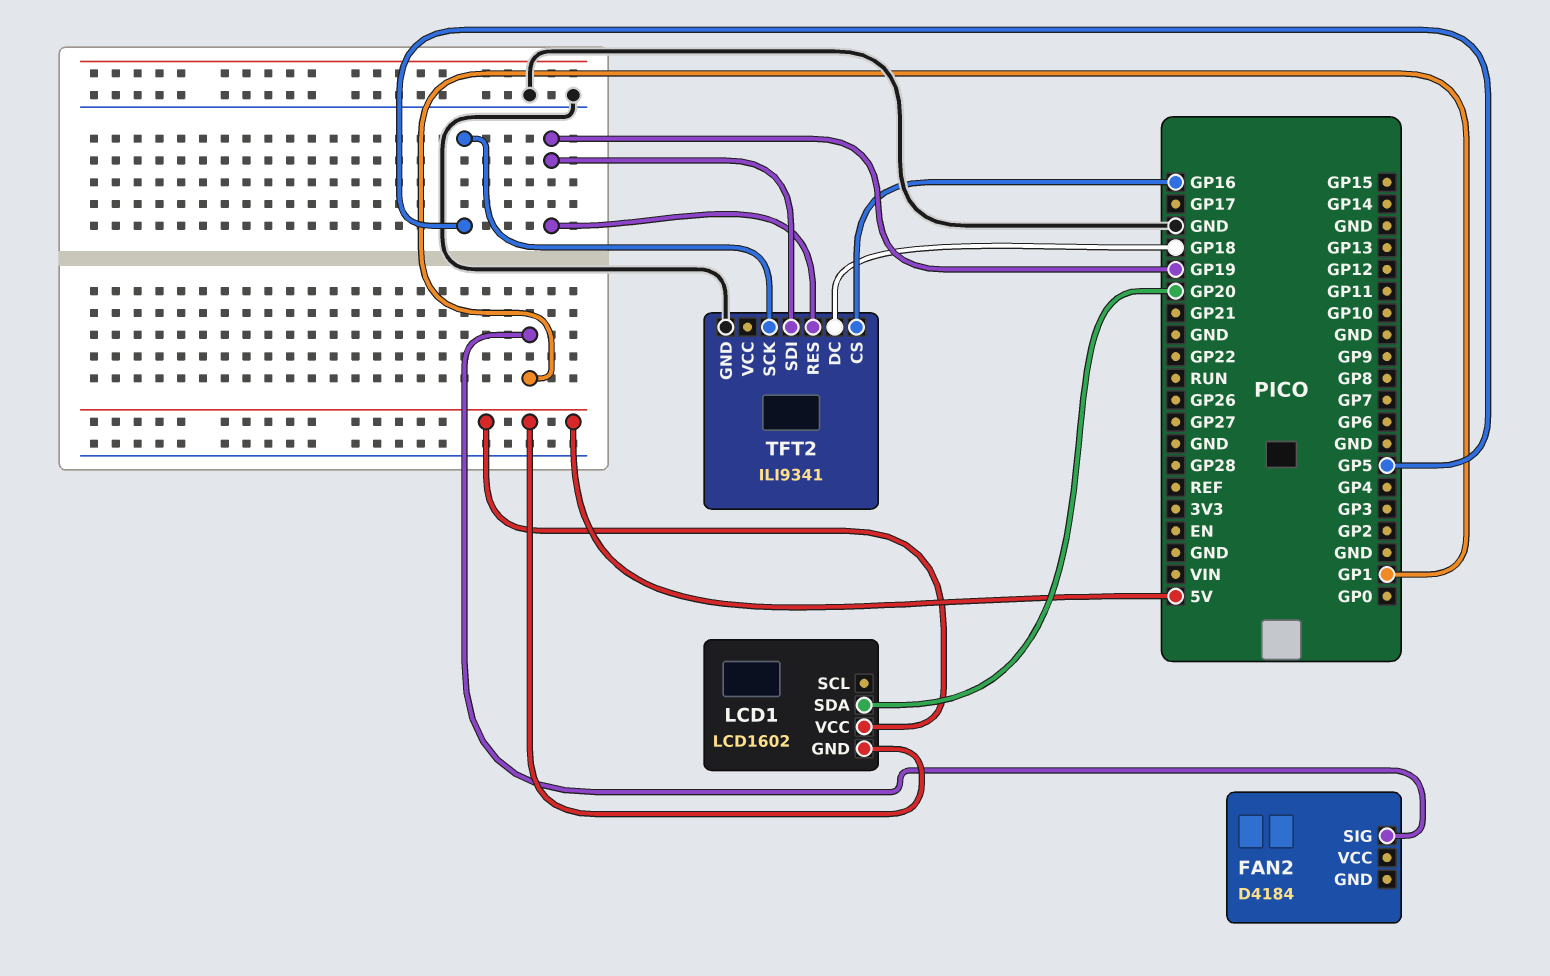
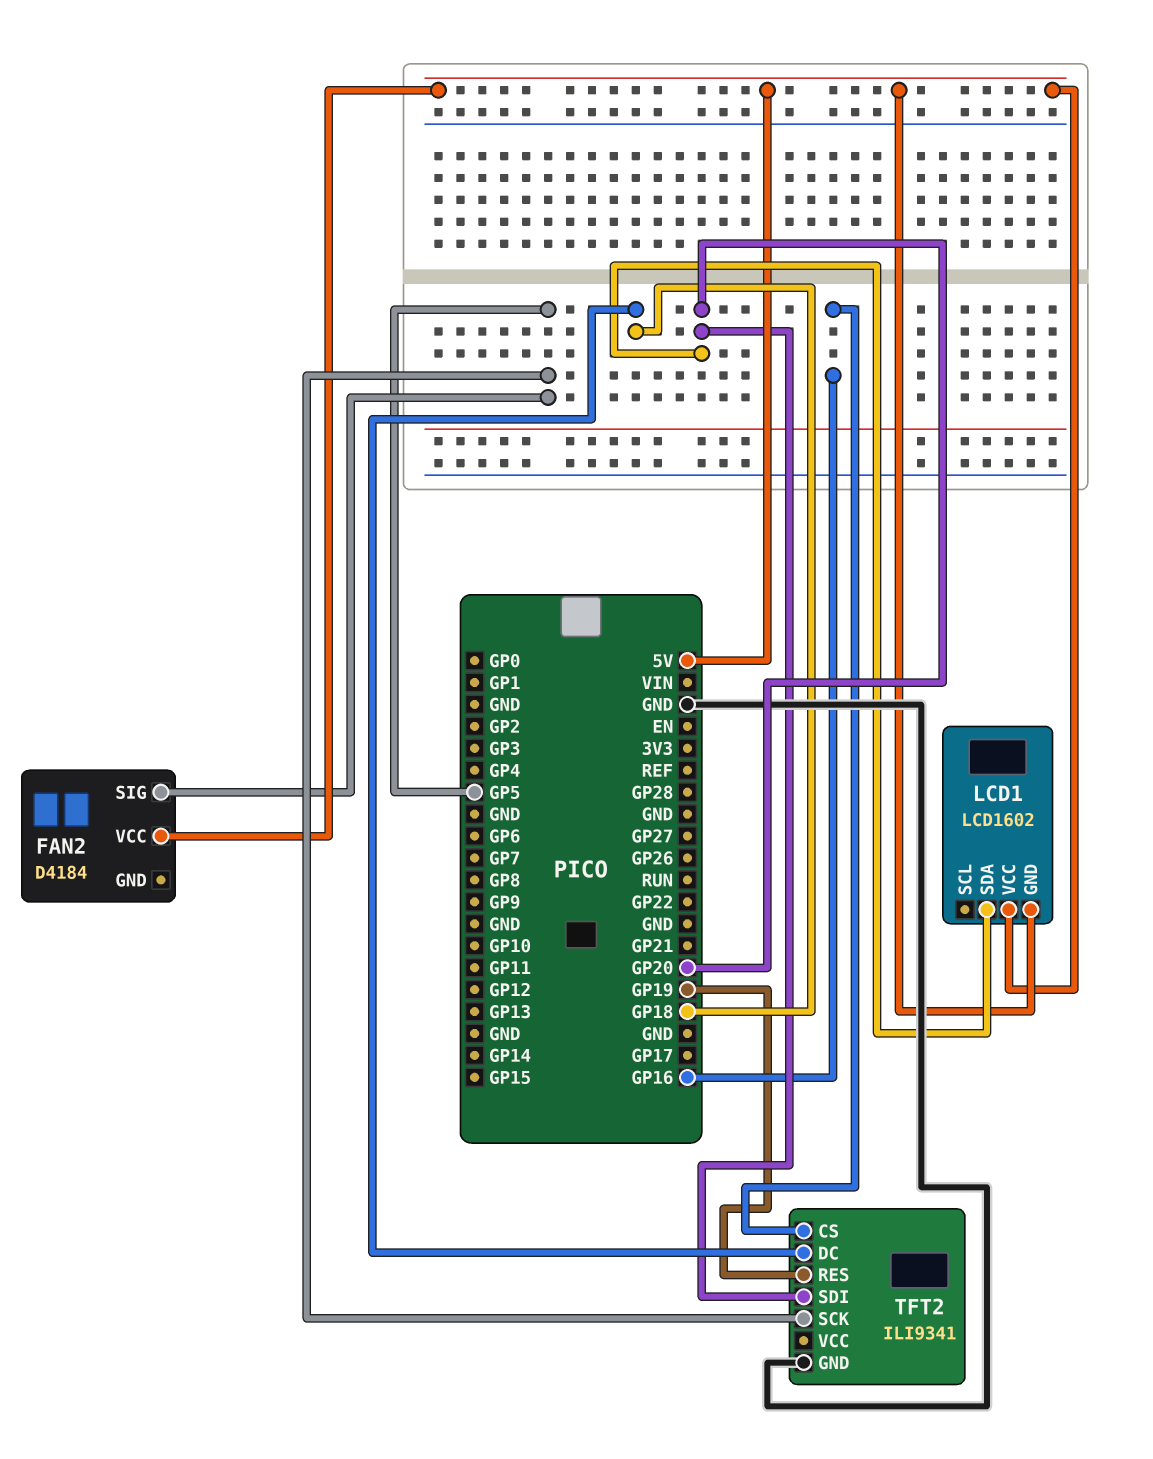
FAN2 pin SIG: GP1 -> GP5
FAN2 pin VCC: none -> 5V
TFT2 pin SDI: GP19 -> GP20

